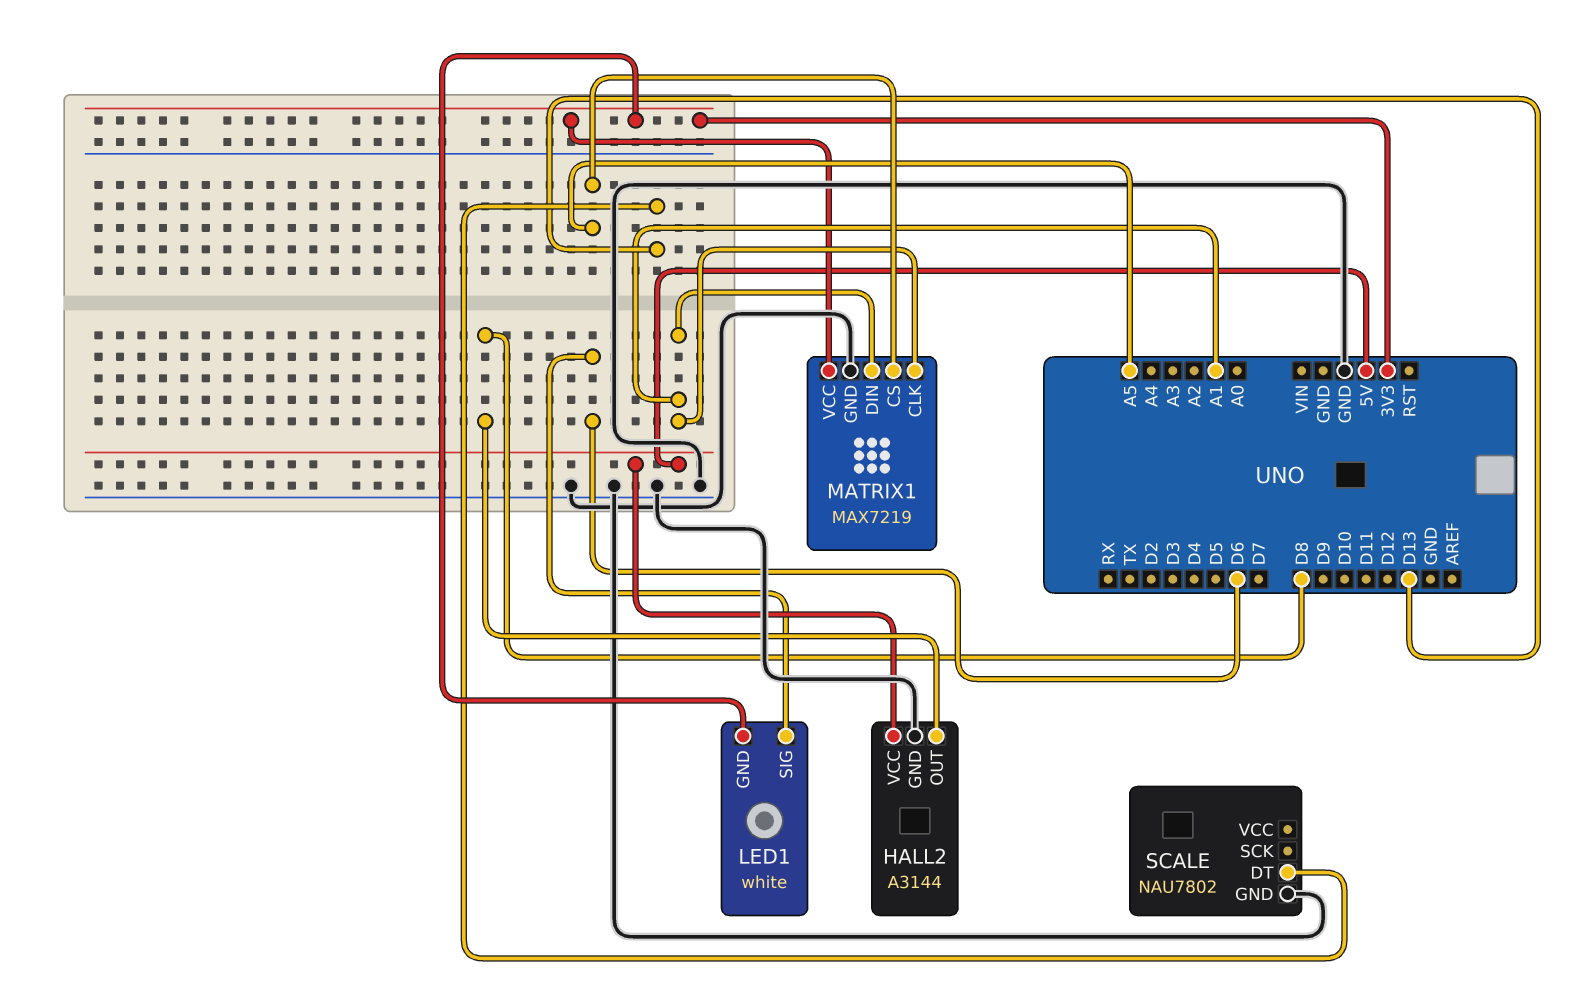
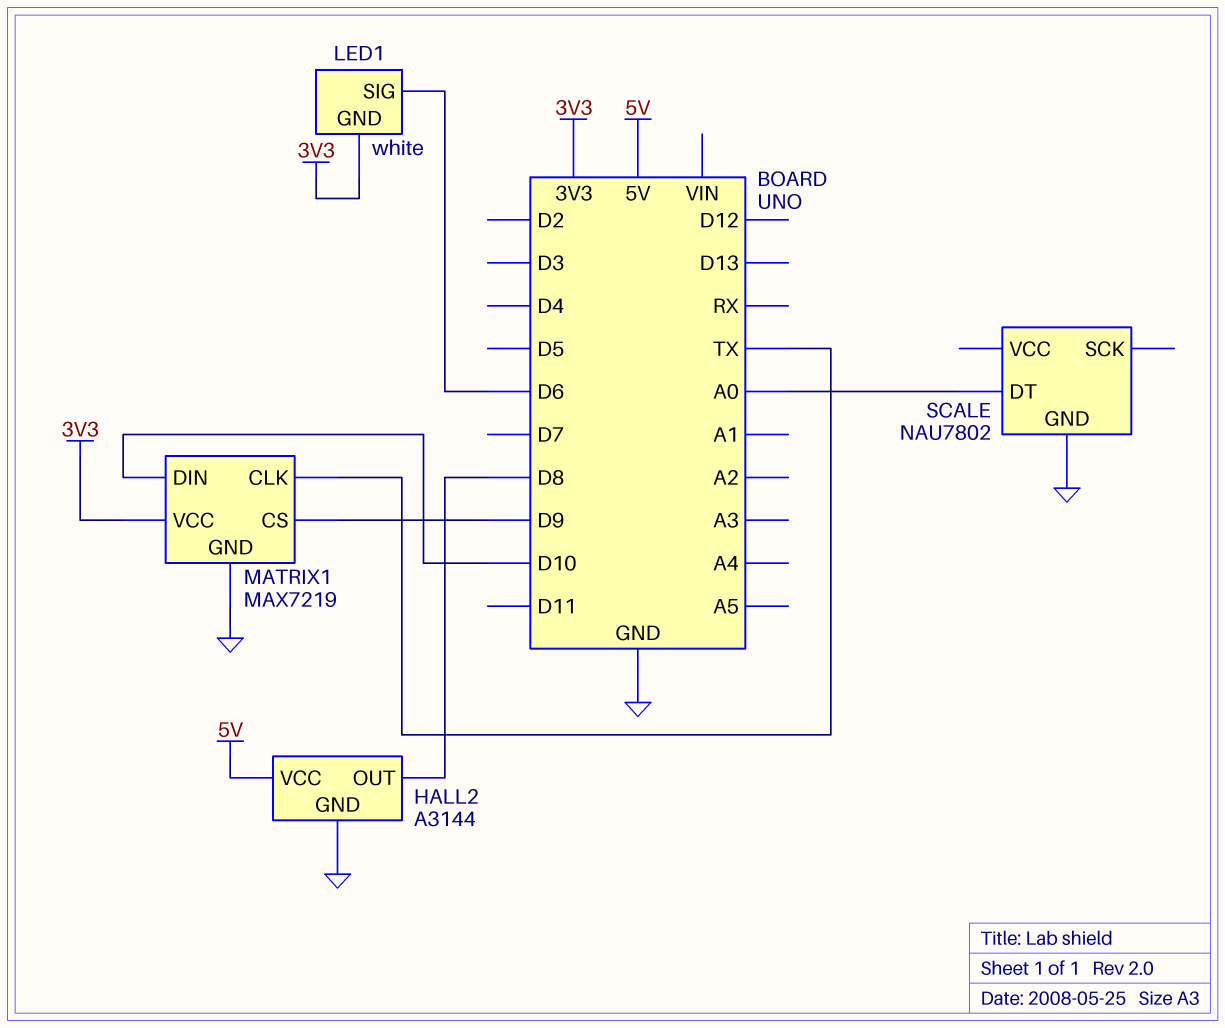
MATRIX1 pin CLK: A1 -> TX
MATRIX1 pin CS: A5 -> D9
MATRIX1 pin DIN: A1 -> D10
SCALE pin DT: D13 -> A0

